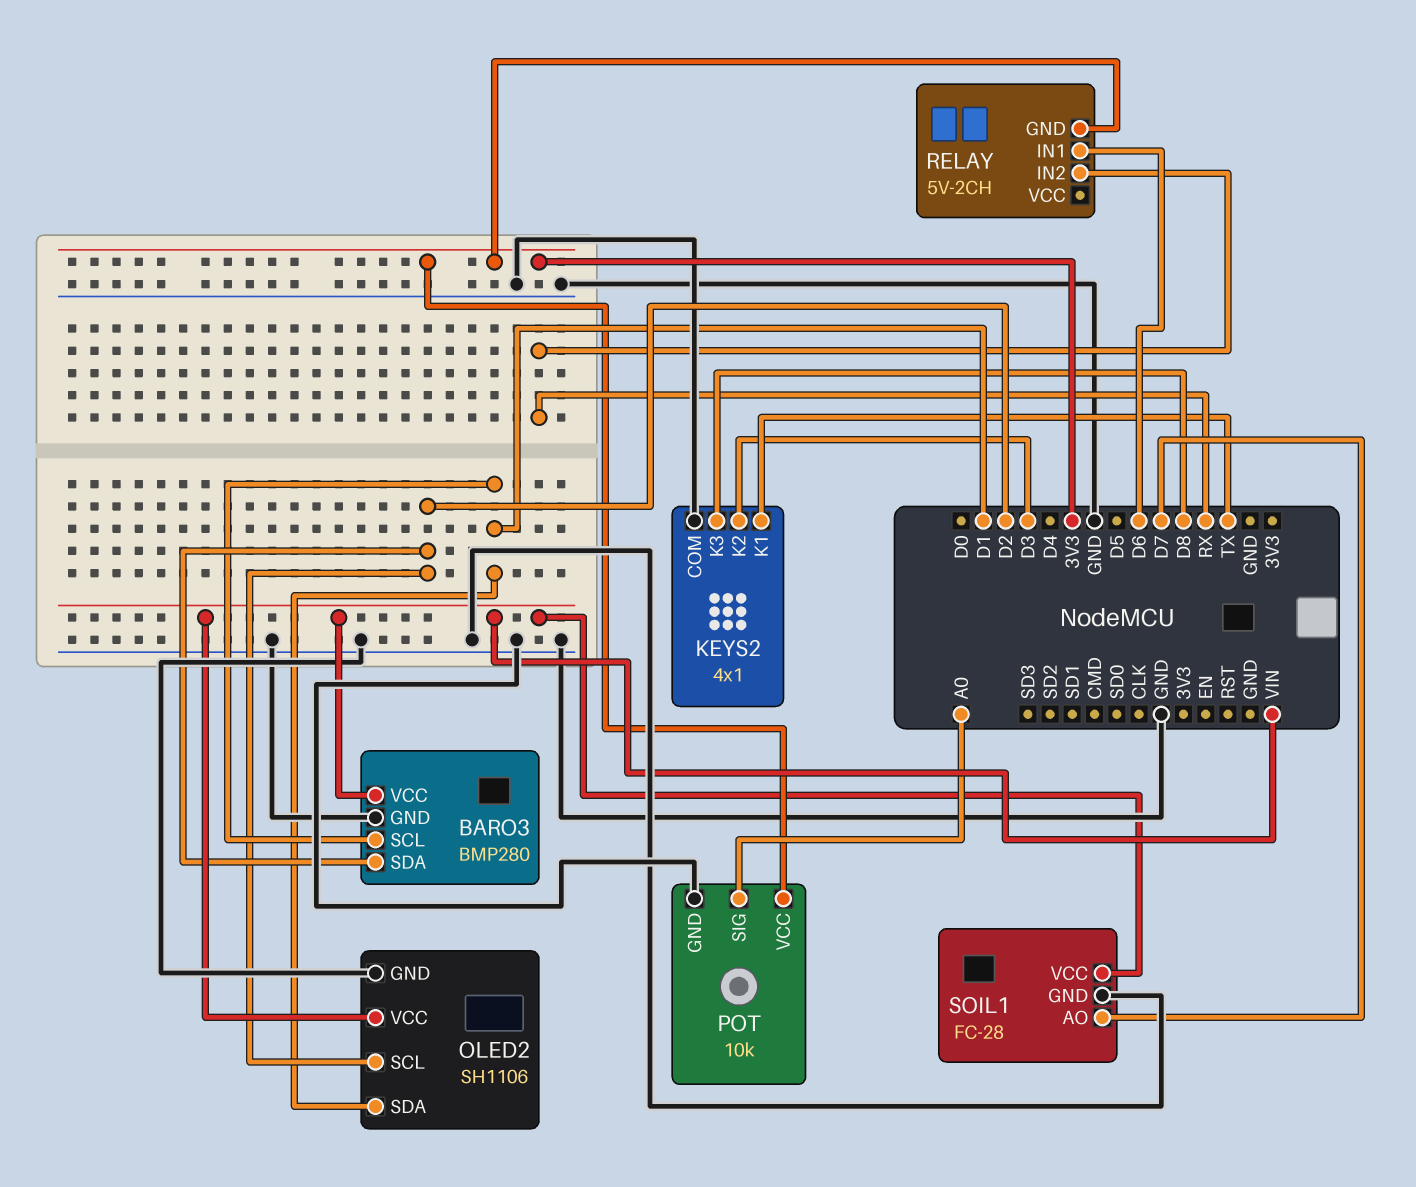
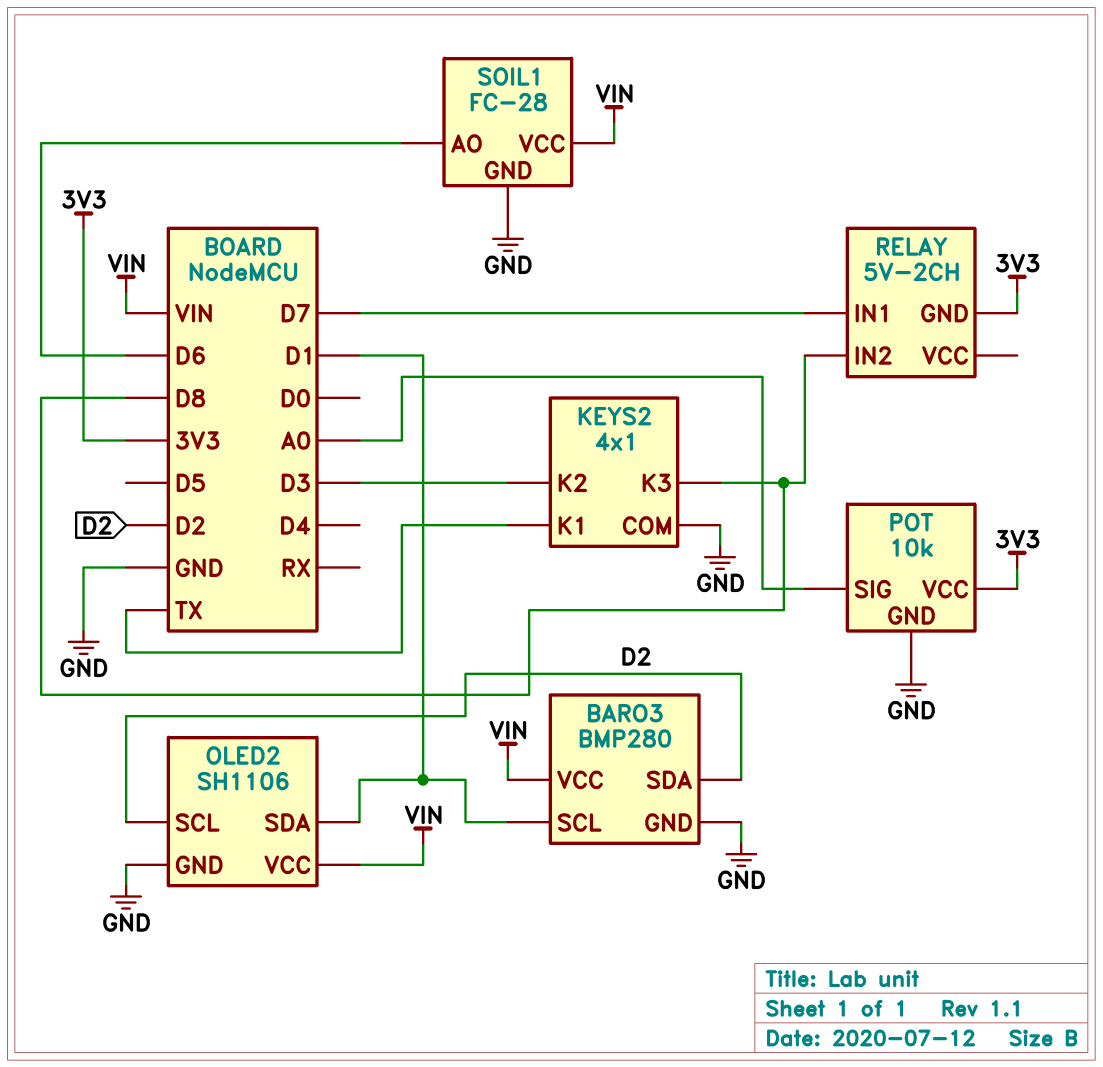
RELAY pin IN1: D6 -> D7
RELAY pin IN2: RX -> D8
SOIL1 pin AO: D7 -> D6

